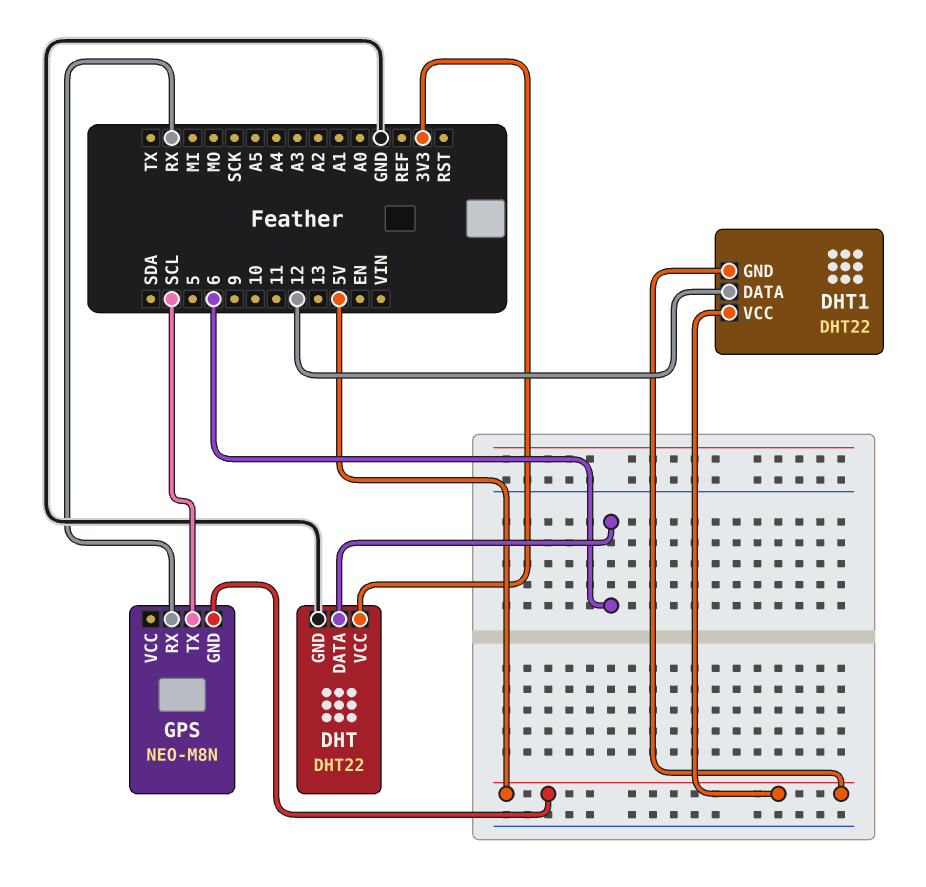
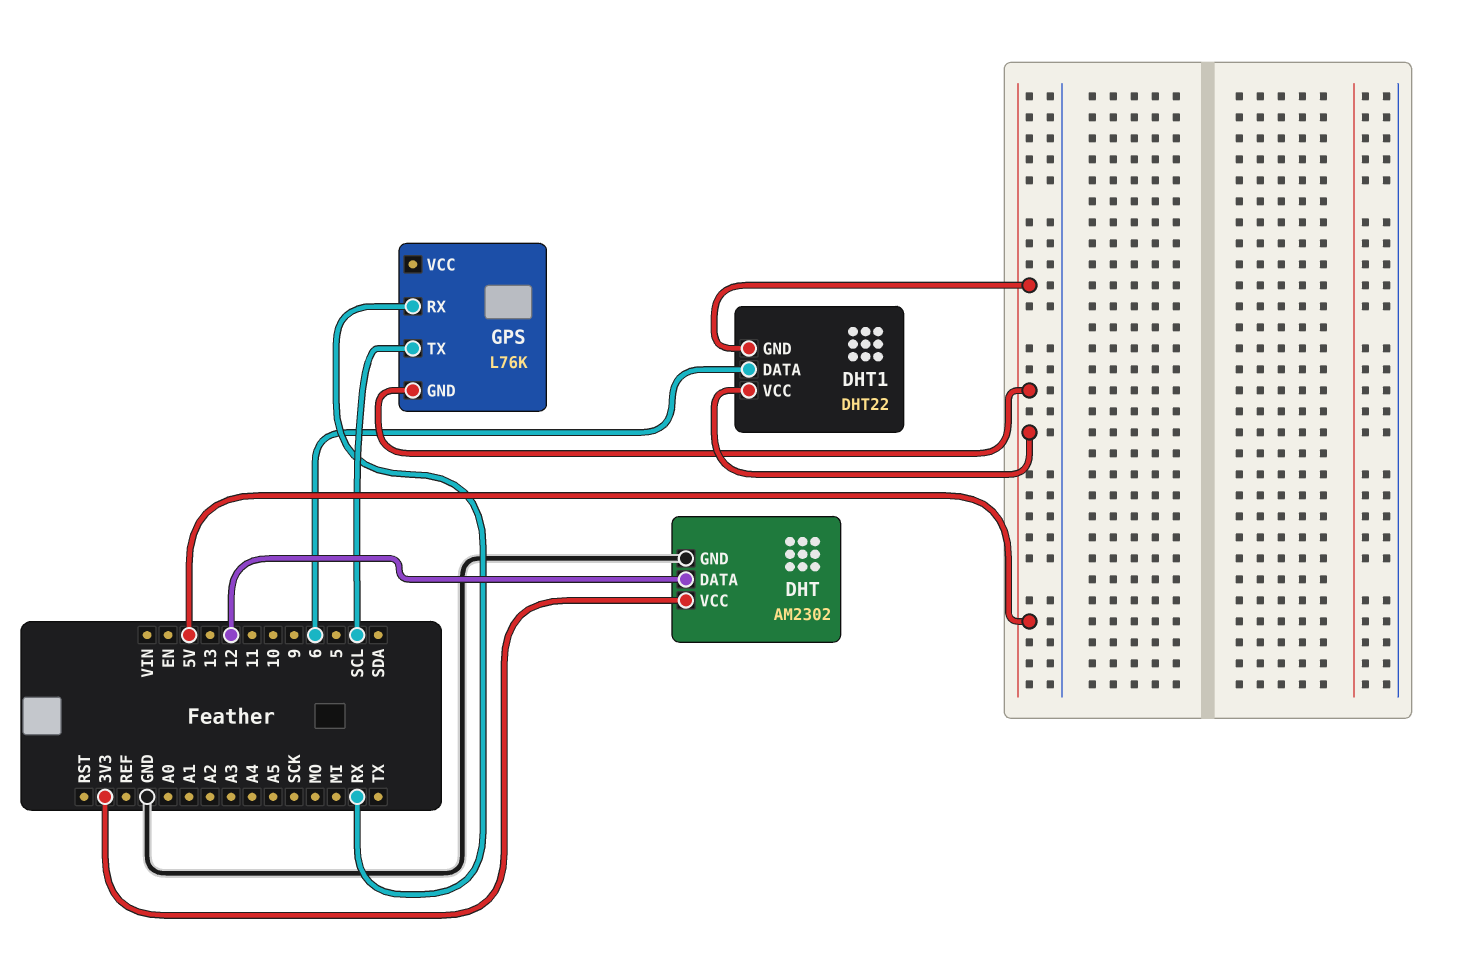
DHT: DHT22 -> AM2302
DHT pin DATA: 6 -> 12
DHT1 pin DATA: 12 -> 6
GPS: NEO-M8N -> L76K

